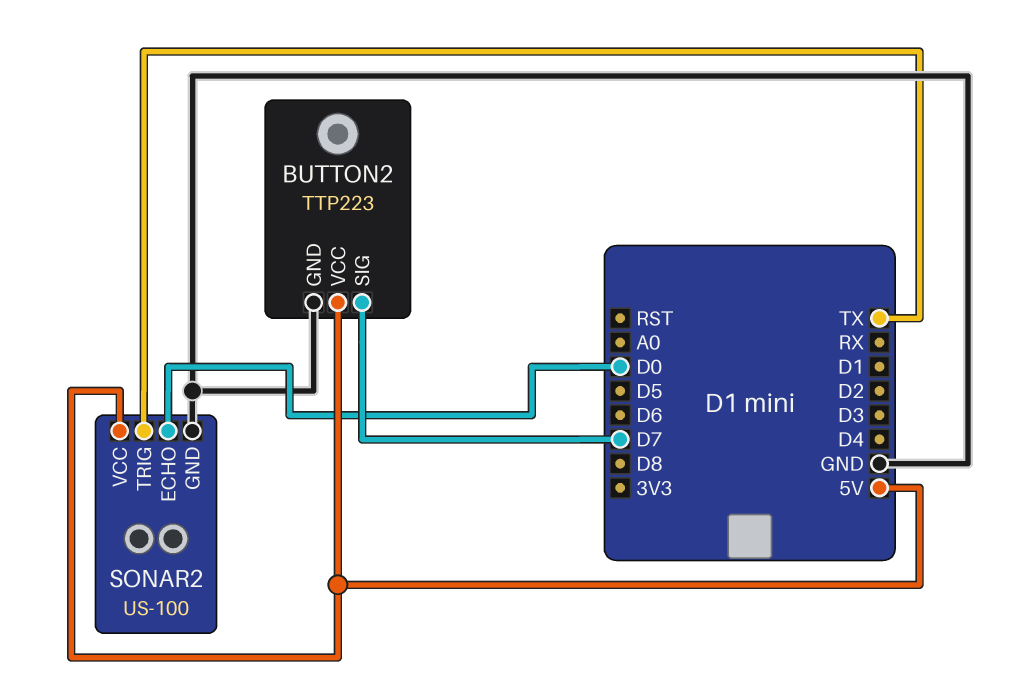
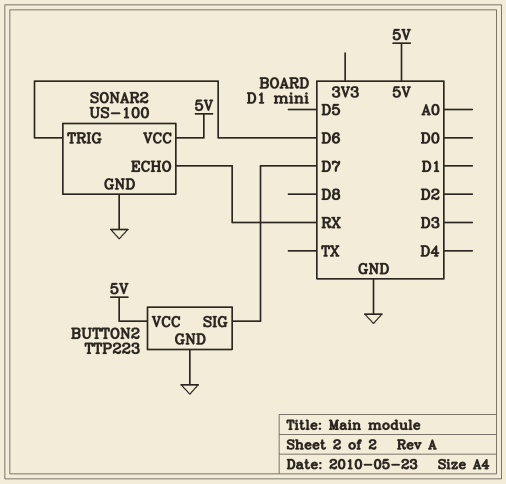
SONAR2 pin ECHO: D0 -> RX
SONAR2 pin TRIG: TX -> D6

